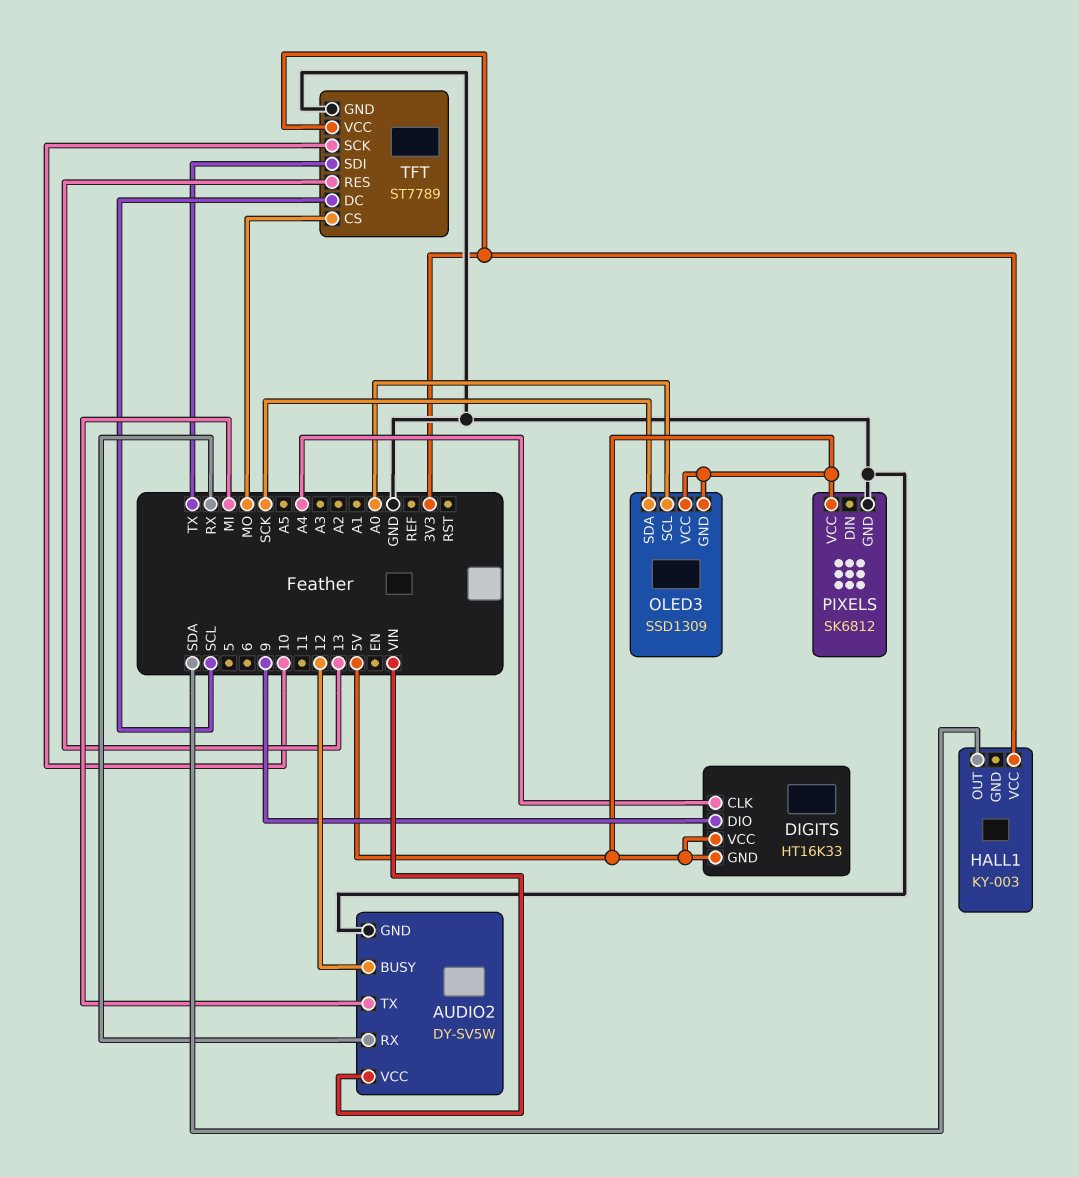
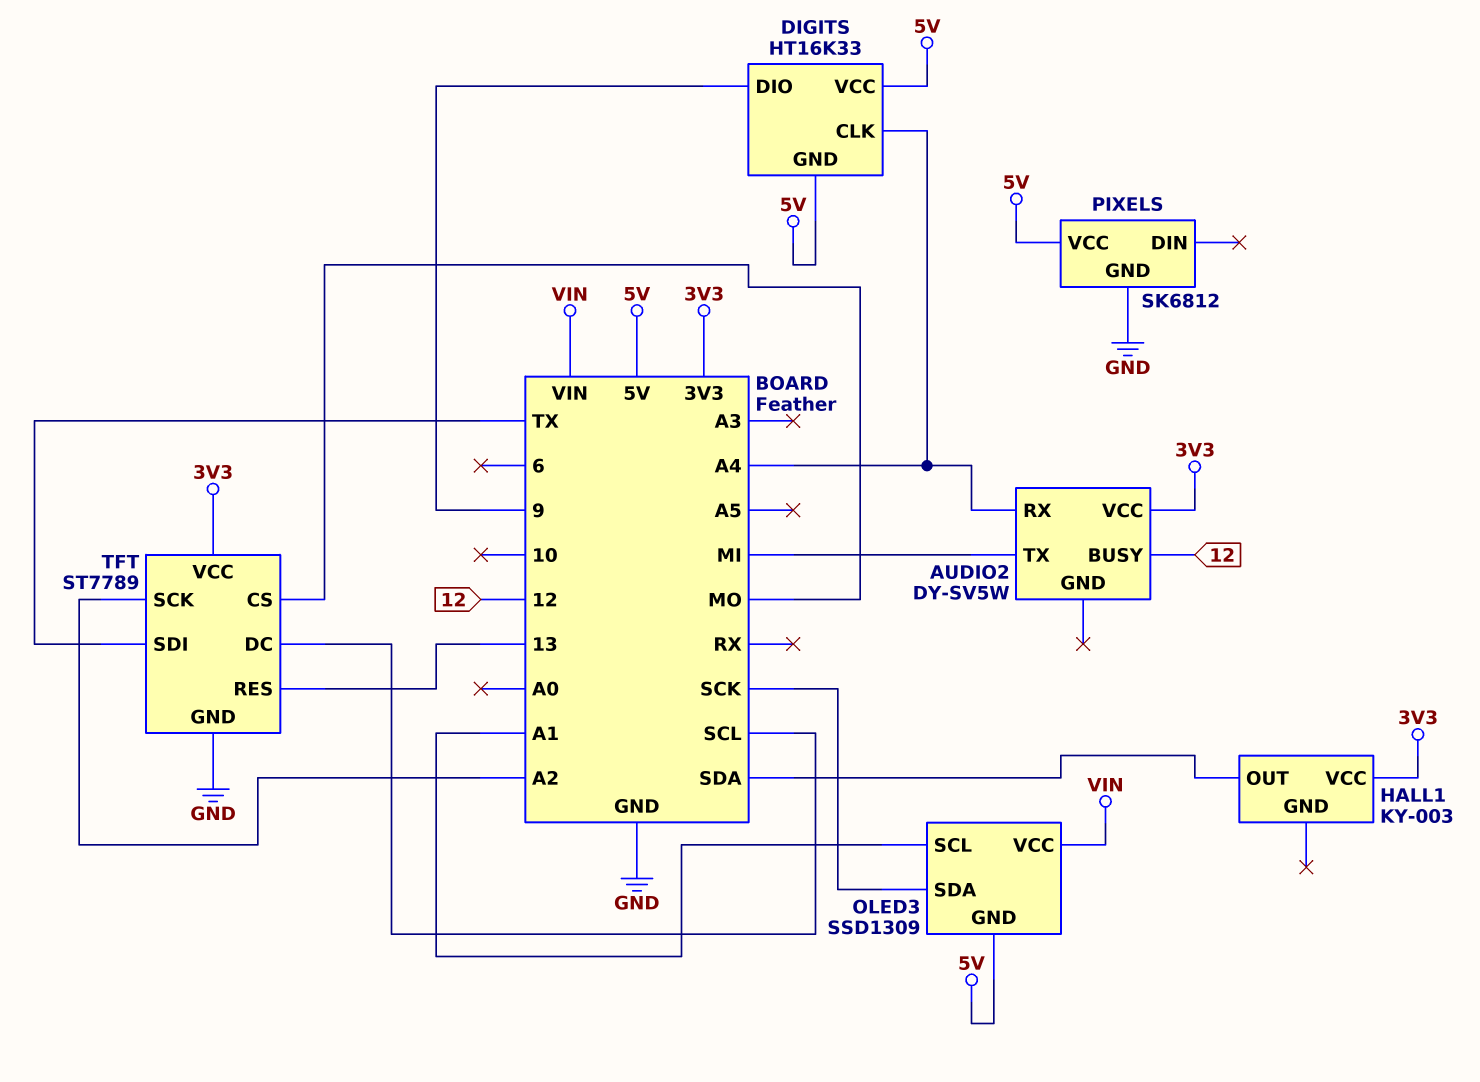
AUDIO2 pin GND: GND -> none
AUDIO2 pin RX: RX -> A4
AUDIO2 pin VCC: VIN -> 3V3
OLED3 pin SCL: A0 -> A1
OLED3 pin VCC: 5V -> VIN
TFT pin SCK: 10 -> A2

